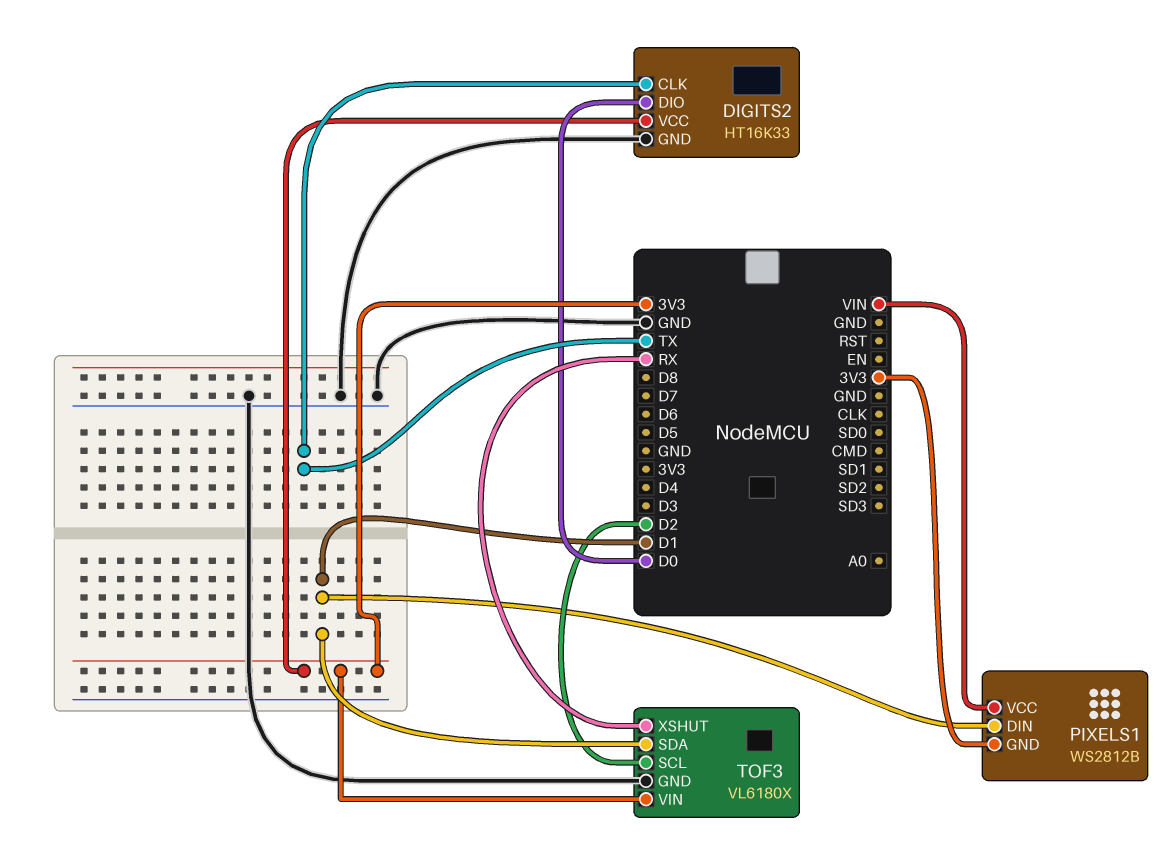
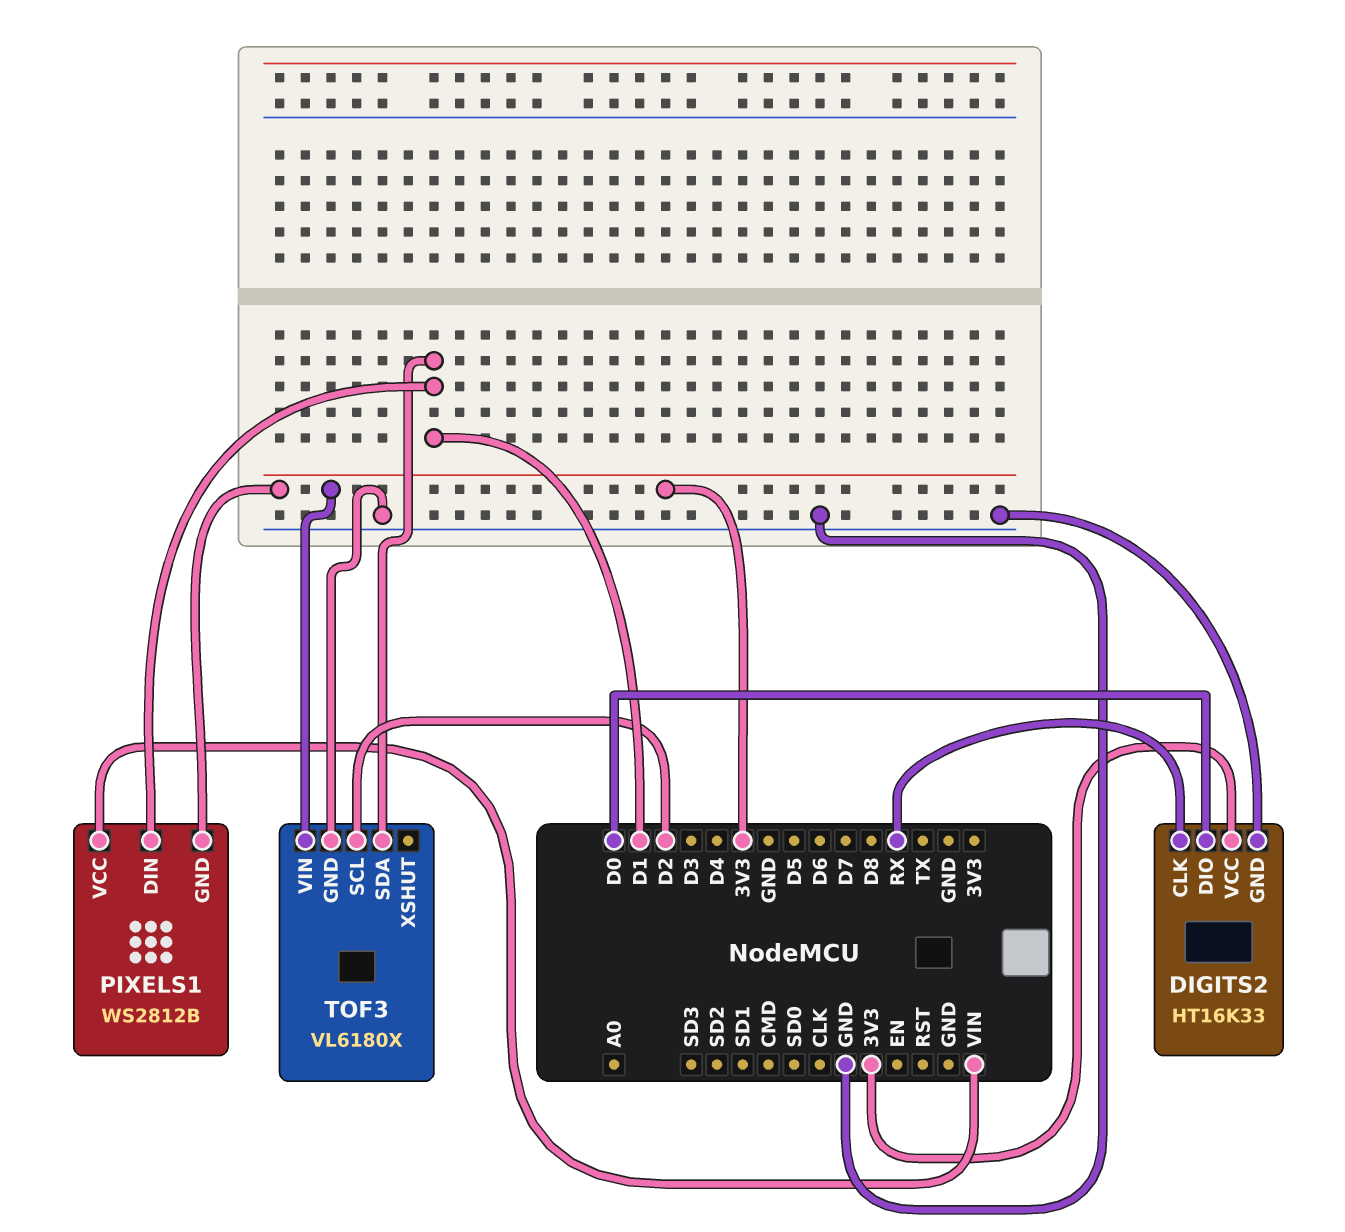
DIGITS2 pin CLK: TX -> RX
TOF3 pin XSHUT: RX -> none

